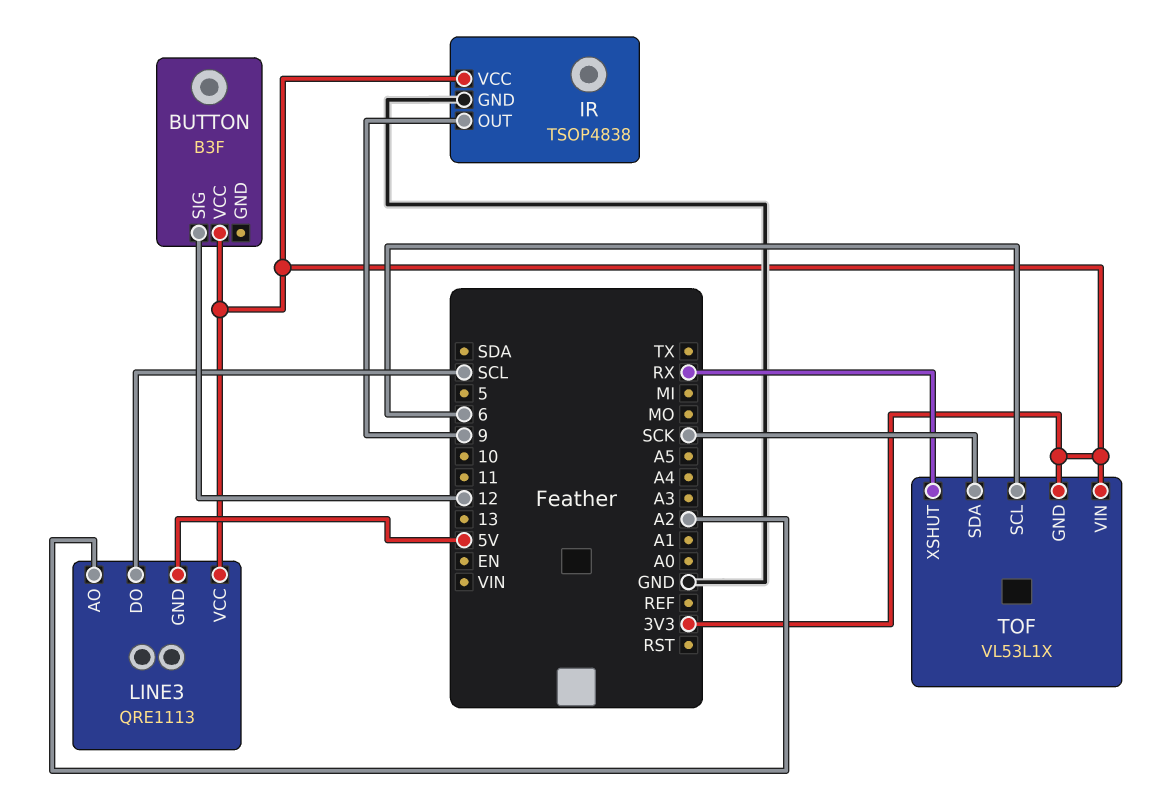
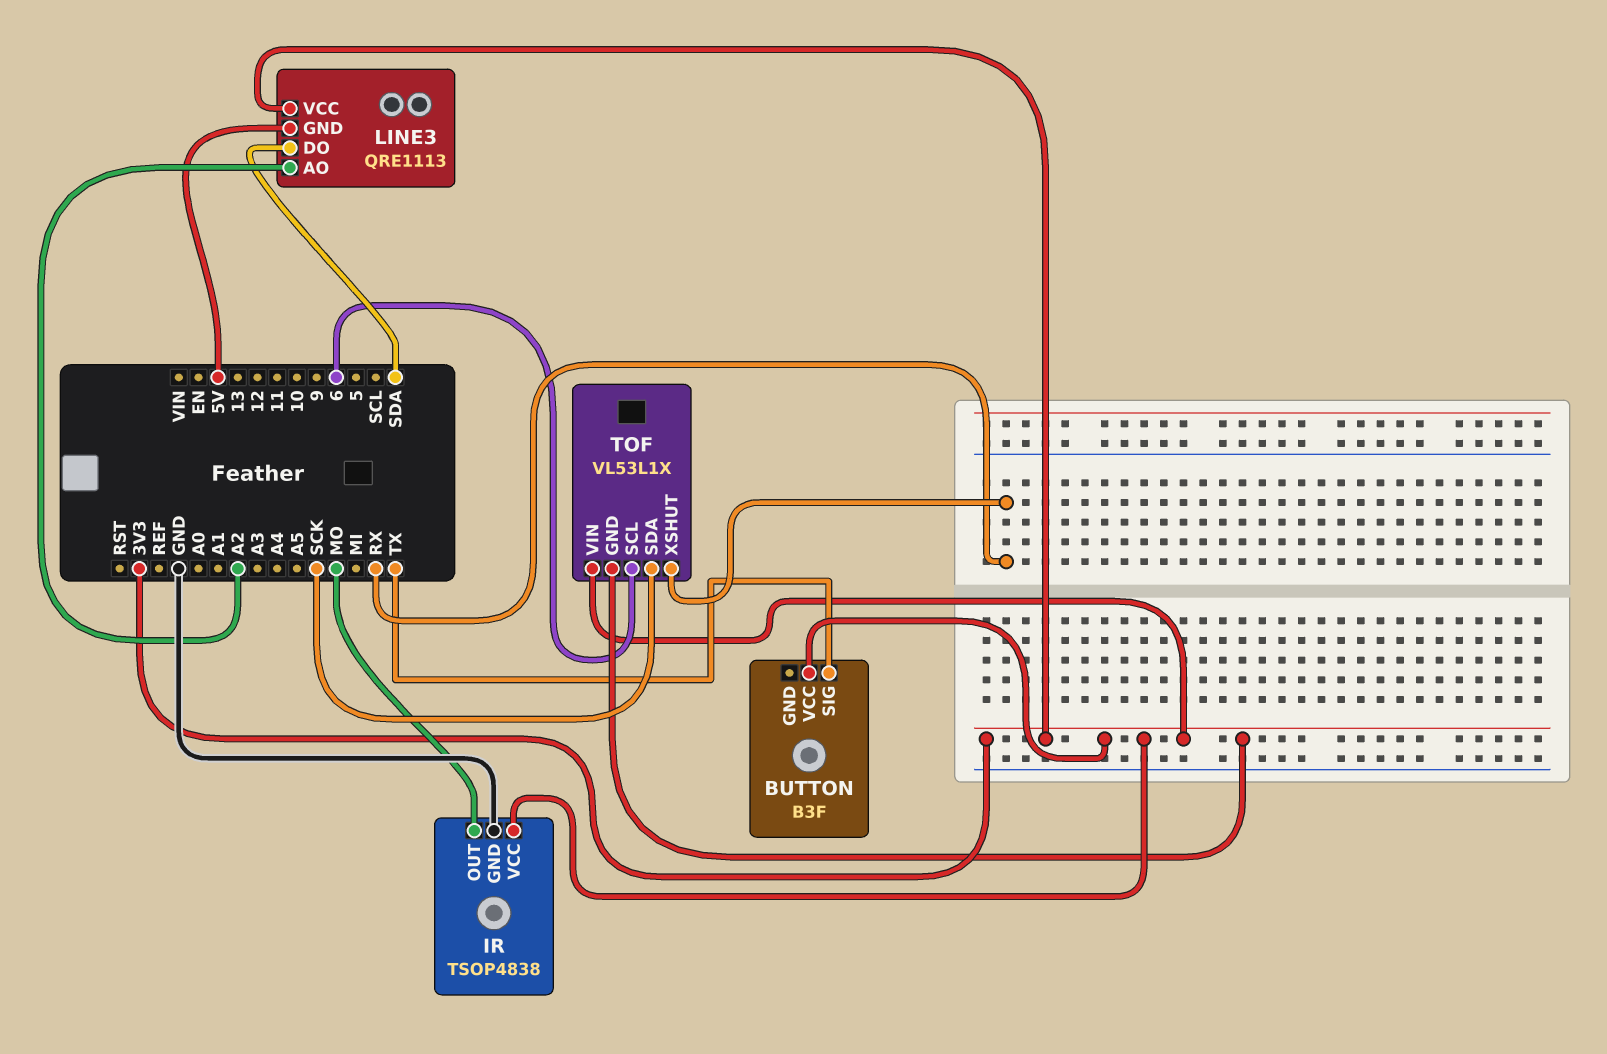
BUTTON pin SIG: 12 -> TX
IR pin OUT: 9 -> MO
LINE3 pin DO: SCL -> SDA

